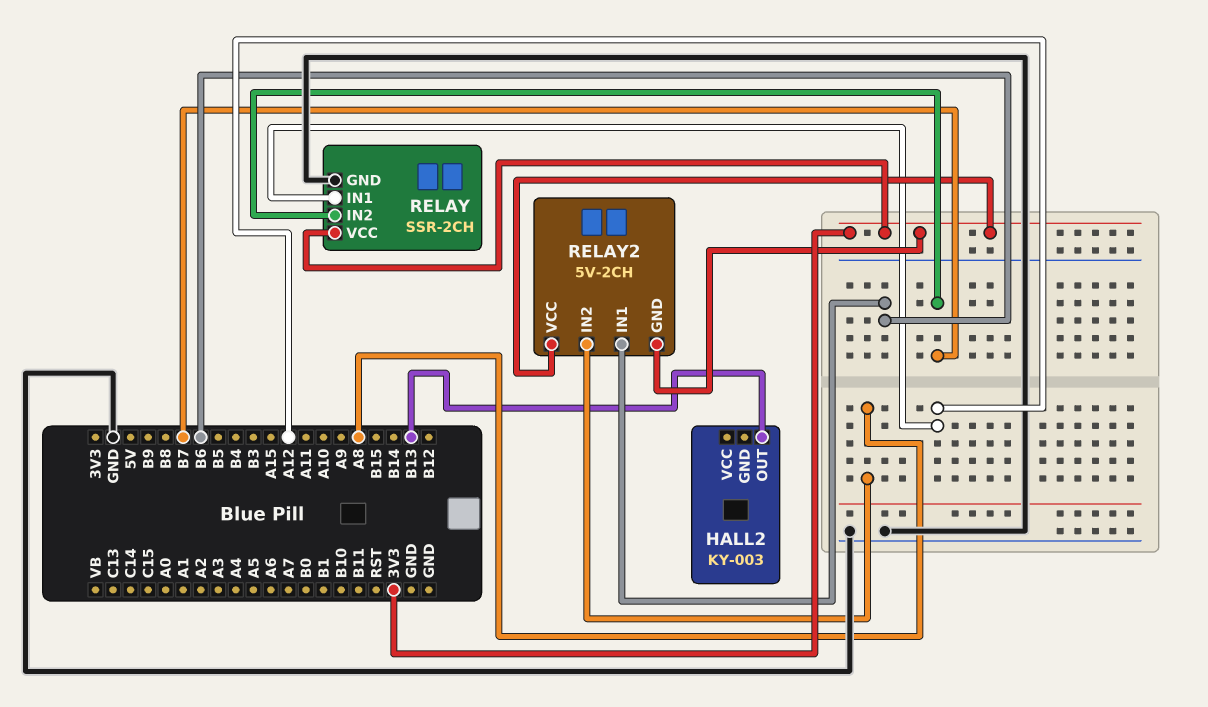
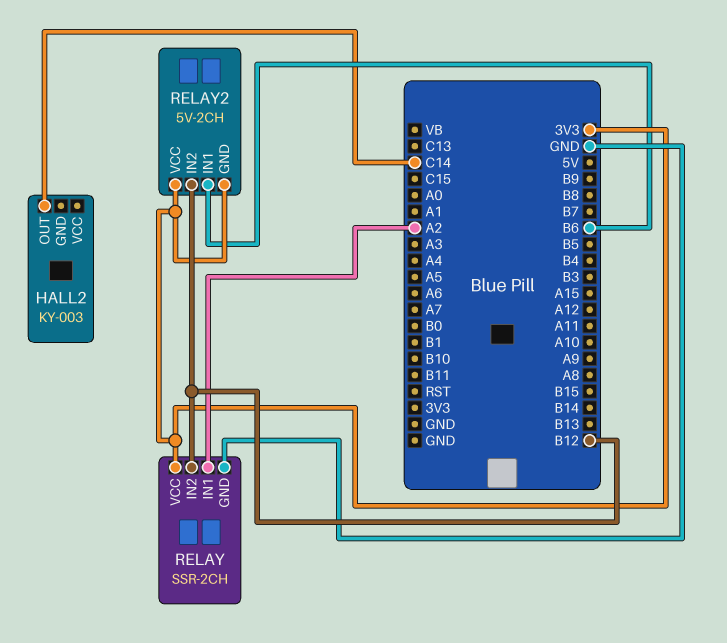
HALL2 pin OUT: B13 -> C14
RELAY pin IN1: A12 -> A2
RELAY pin IN2: B7 -> B12
RELAY2 pin IN2: A8 -> B12

